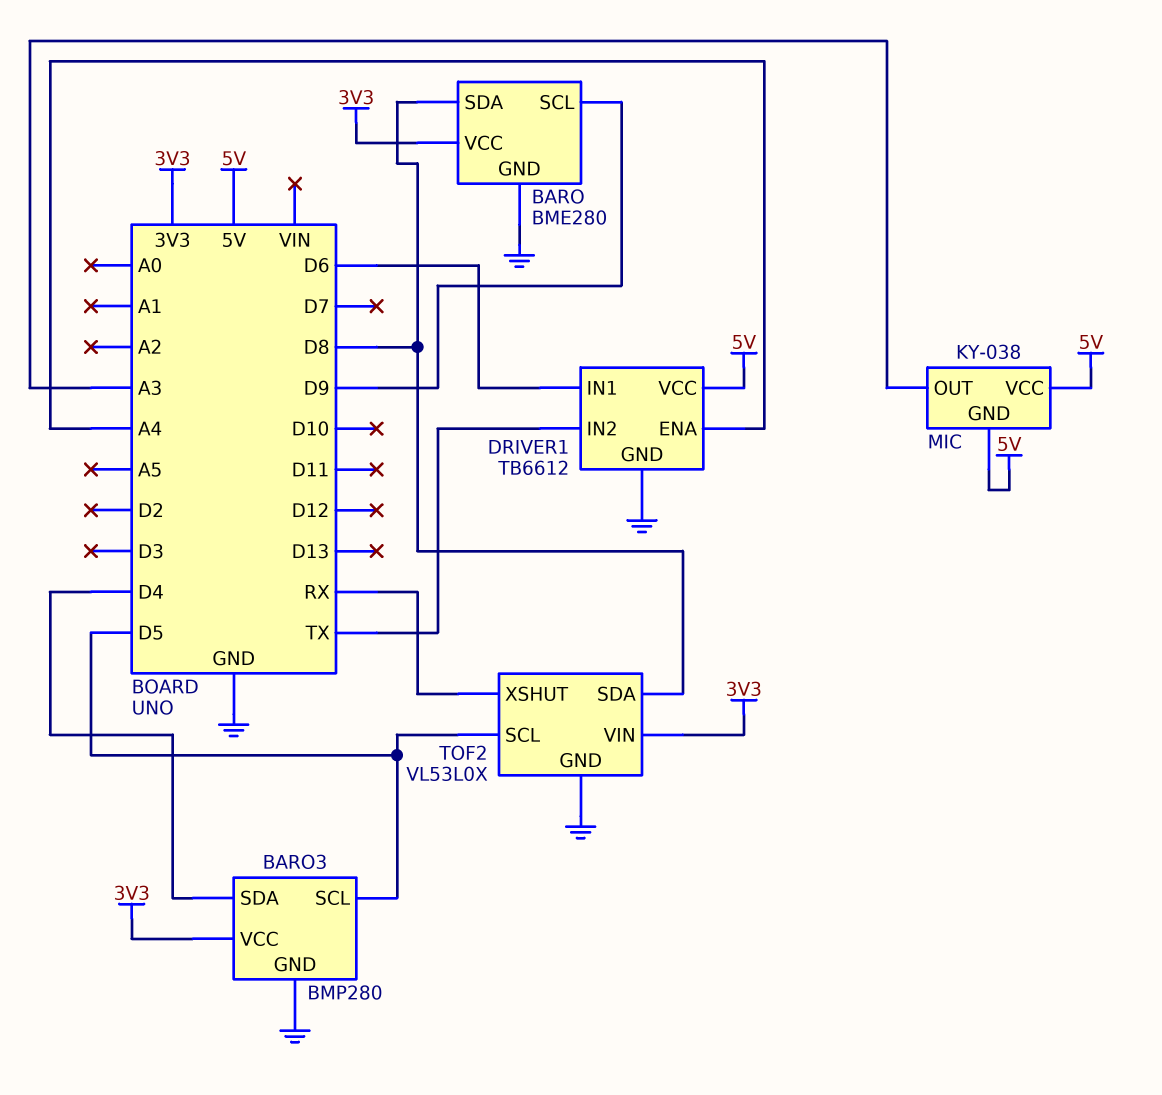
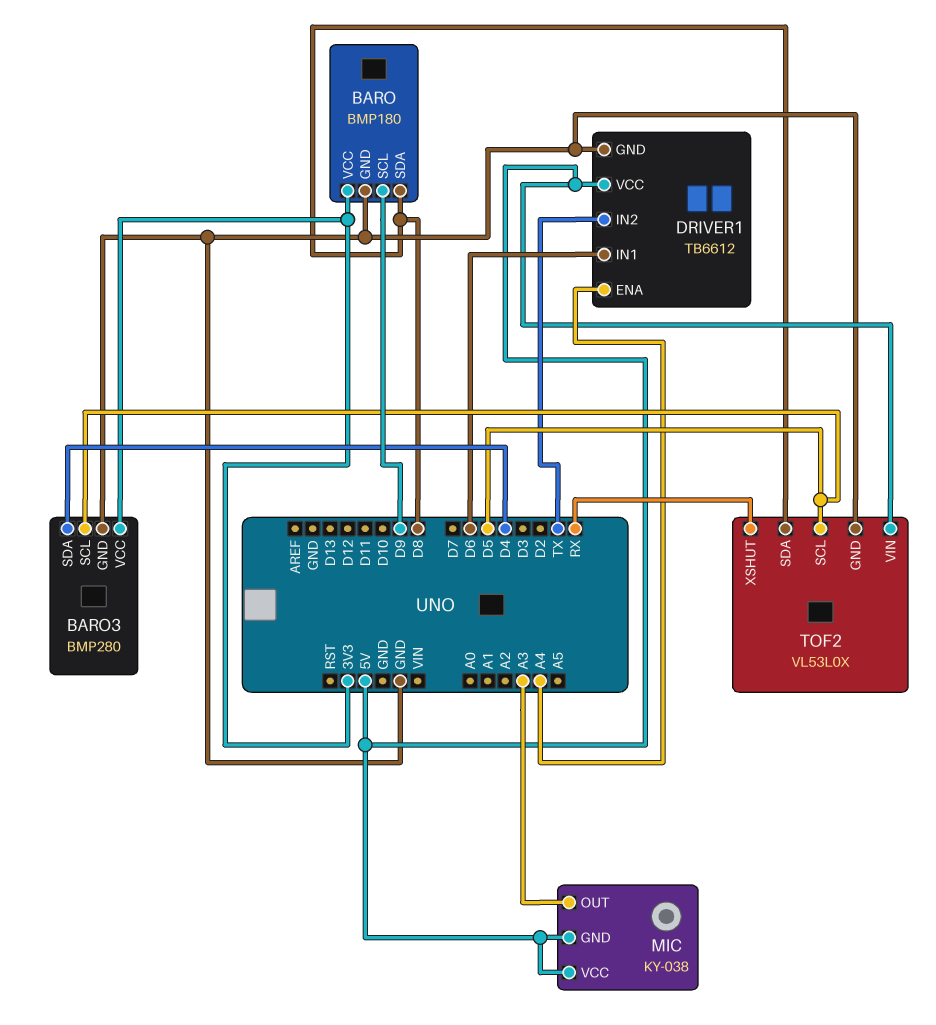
BARO: BME280 -> BMP180
TOF2 pin VIN: 3V3 -> 5V

